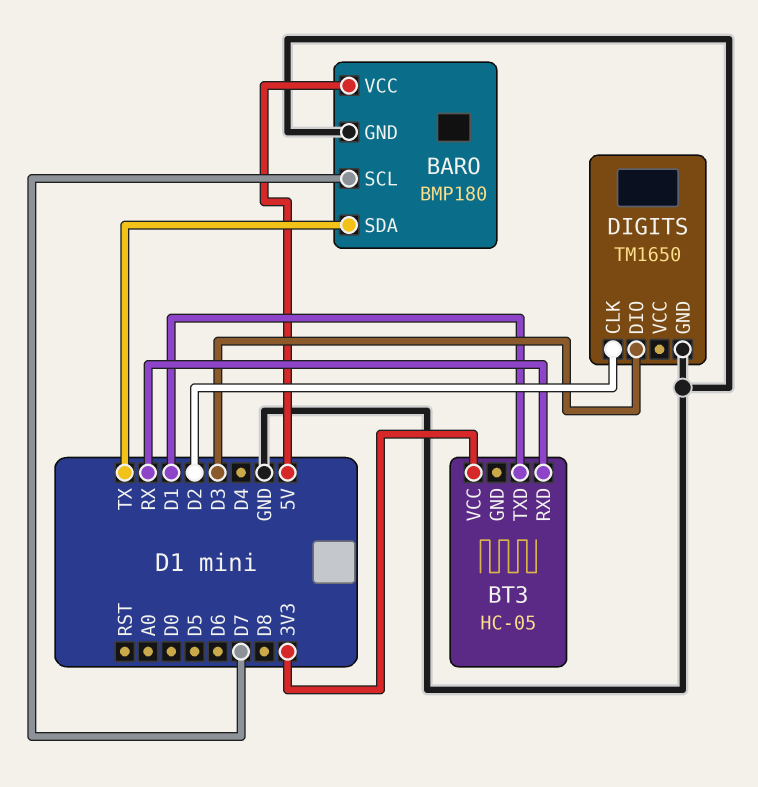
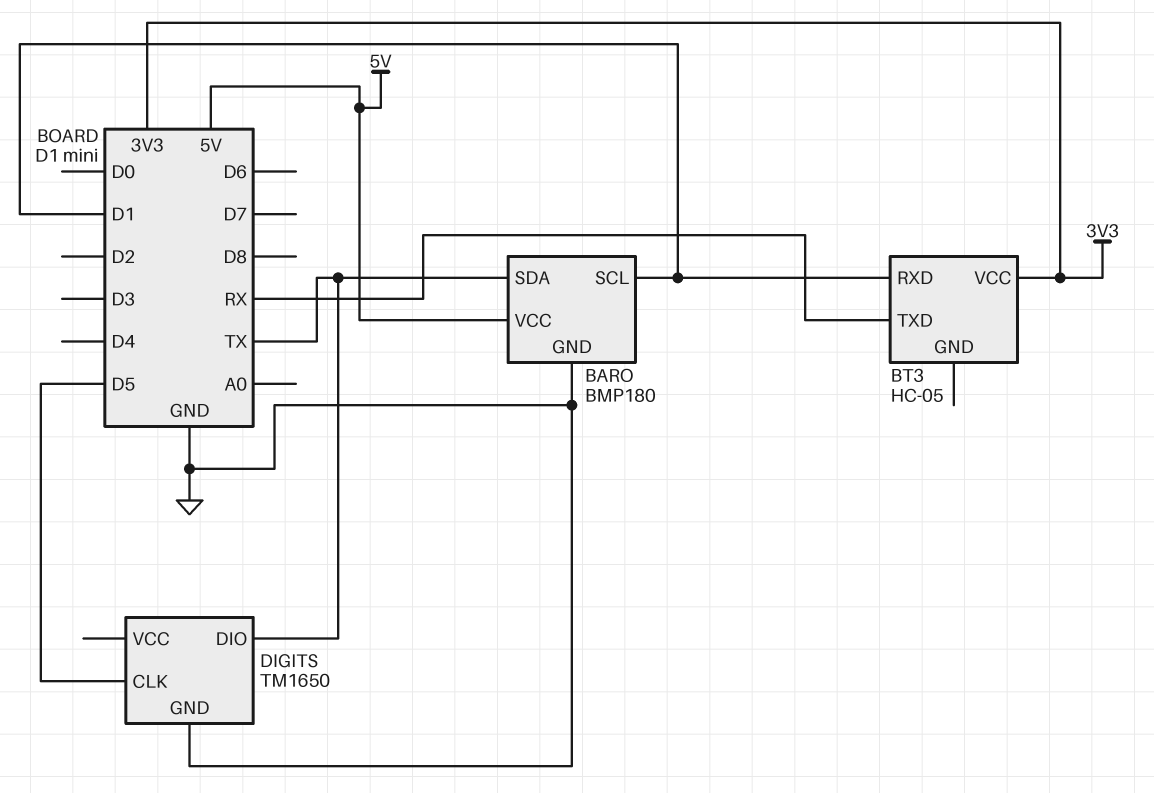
BARO pin SCL: D7 -> D1
BT3 pin RXD: RX -> D1
BT3 pin TXD: D1 -> RX
DIGITS pin CLK: D2 -> D5
DIGITS pin DIO: D3 -> TX

